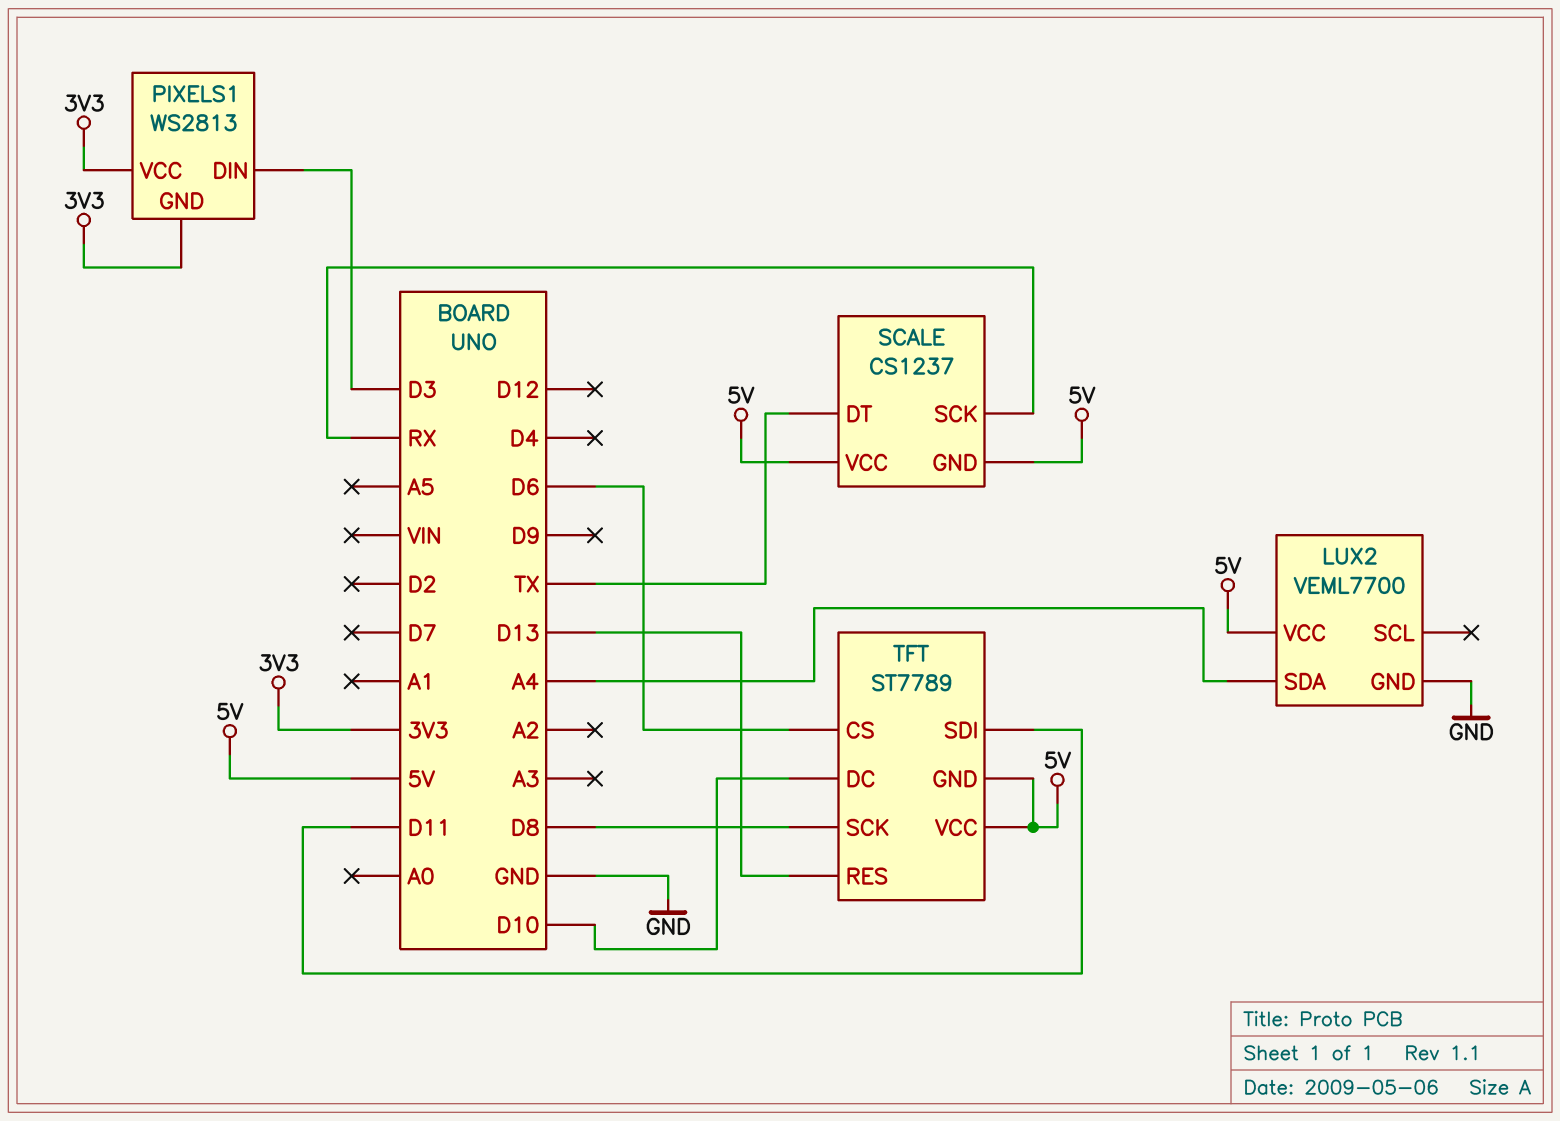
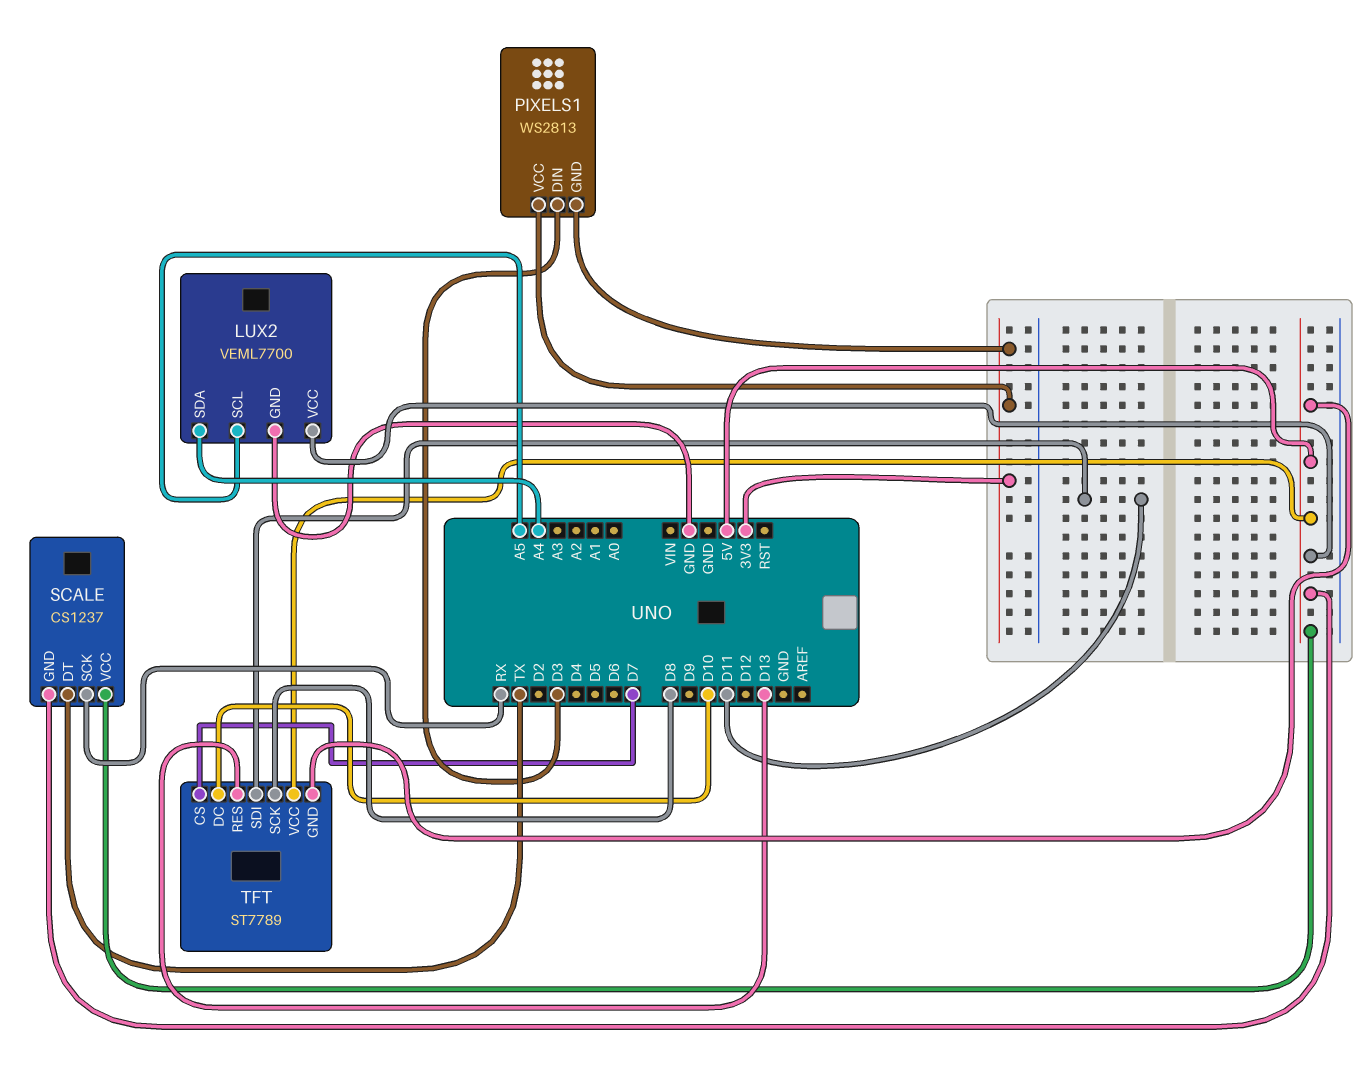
LUX2 pin SCL: none -> A5
TFT pin CS: D6 -> D7

